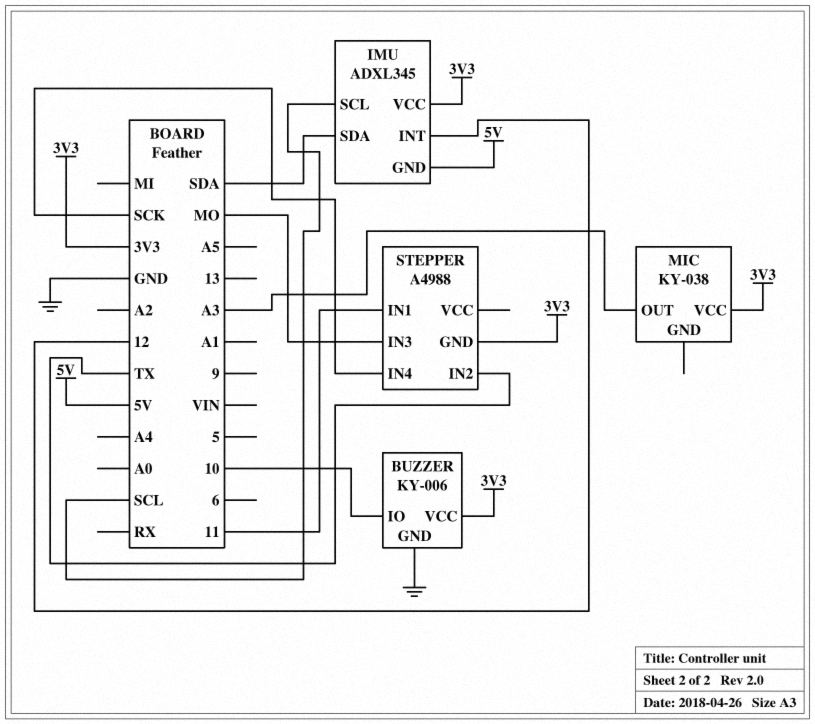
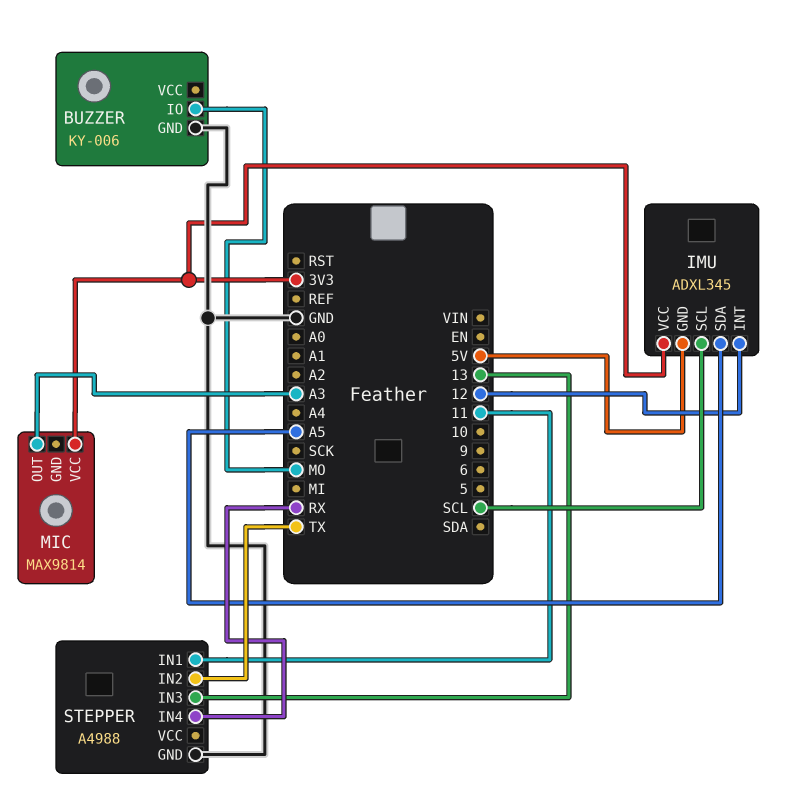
BUZZER pin IO: 10 -> MO
BUZZER pin VCC: 3V3 -> none
IMU pin SDA: SDA -> A5
MIC: KY-038 -> MAX9814
STEPPER pin GND: 3V3 -> GND
STEPPER pin IN3: MO -> 13
STEPPER pin IN4: SCK -> RX

